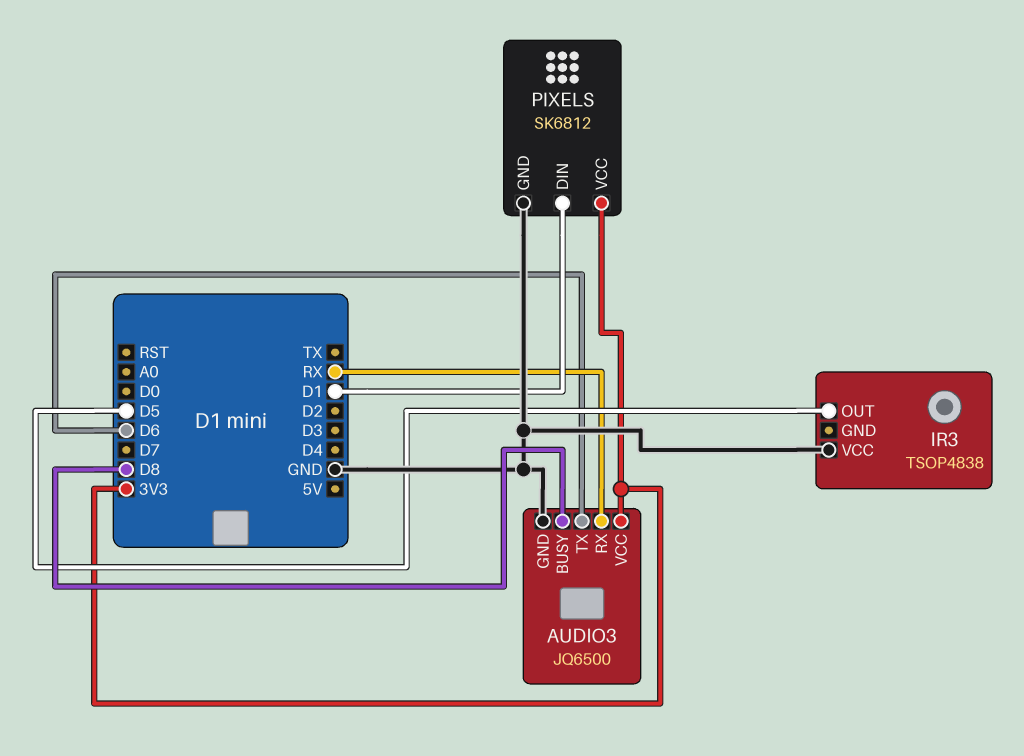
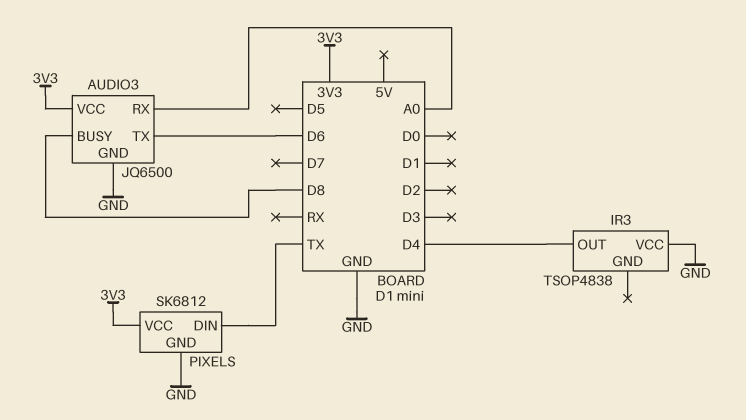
AUDIO3 pin RX: RX -> A0
IR3 pin OUT: D5 -> D4
PIXELS pin DIN: D1 -> TX

